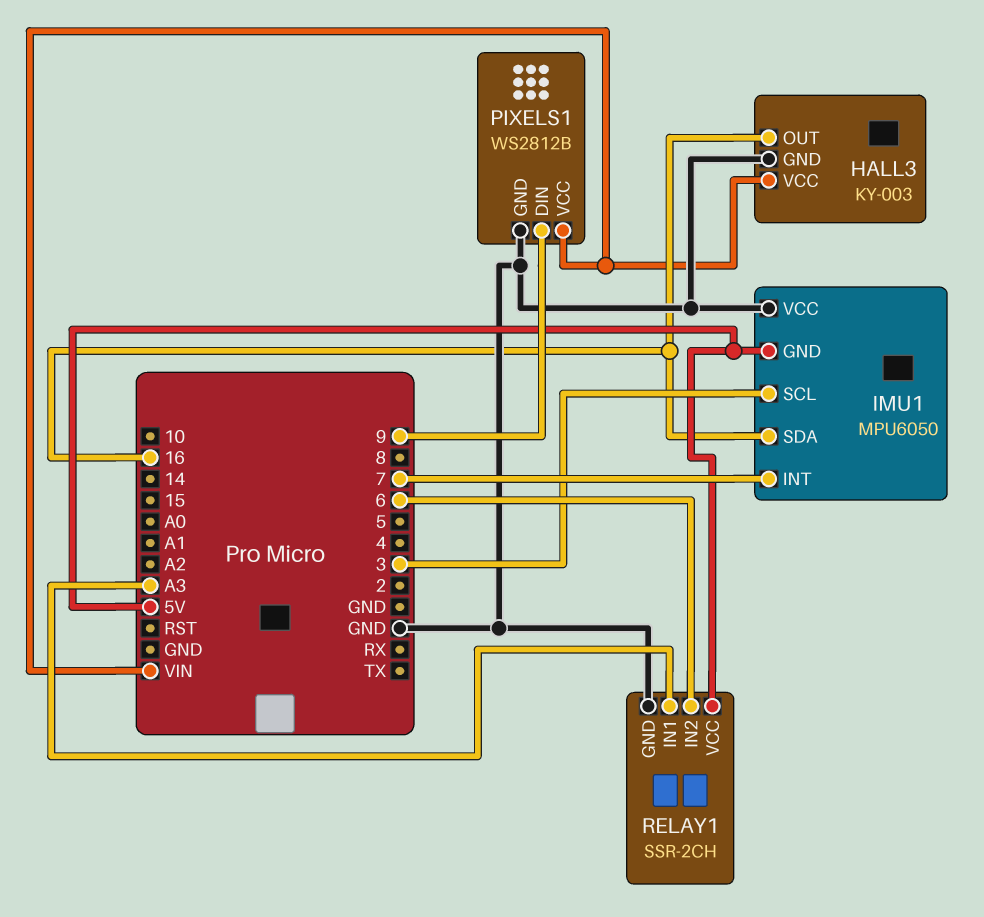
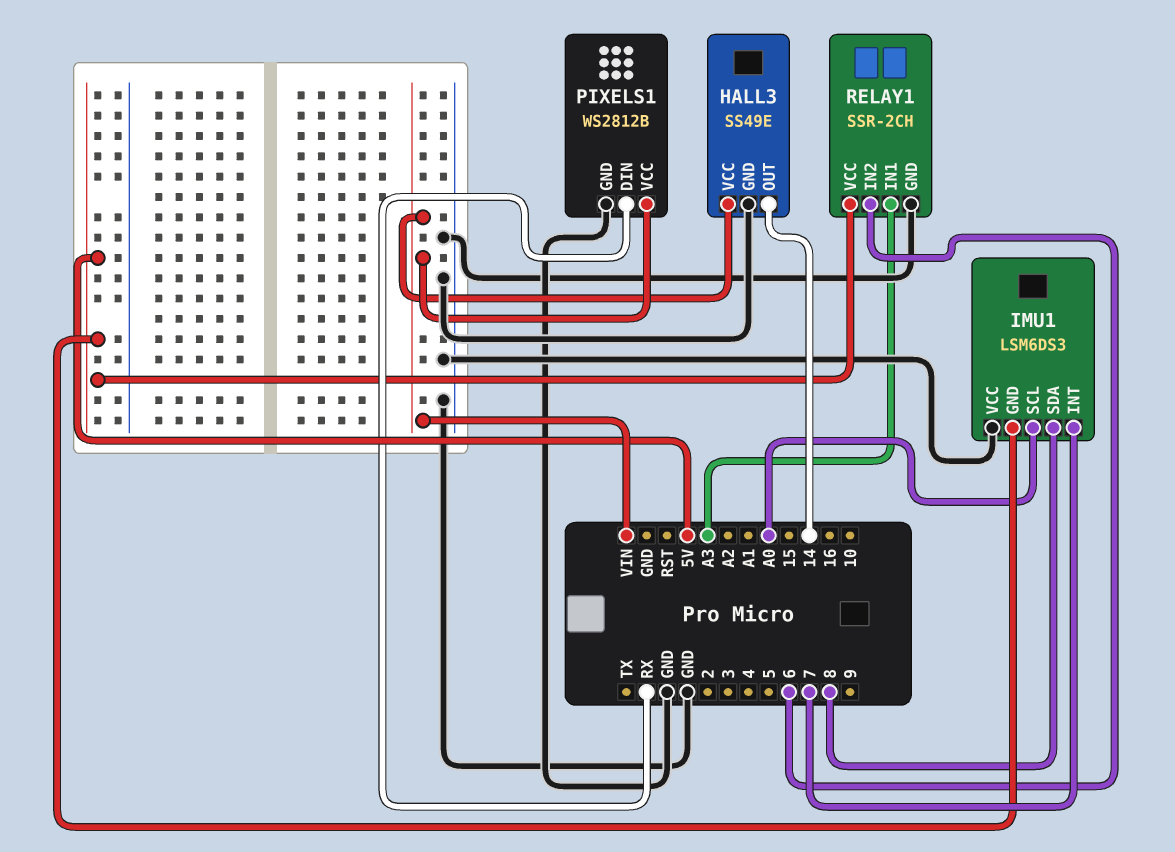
HALL3: KY-003 -> SS49E
HALL3 pin OUT: 16 -> 14
IMU1: MPU6050 -> LSM6DS3
IMU1 pin SCL: 3 -> A0
IMU1 pin SDA: 16 -> 8
PIXELS1 pin DIN: 9 -> RX

